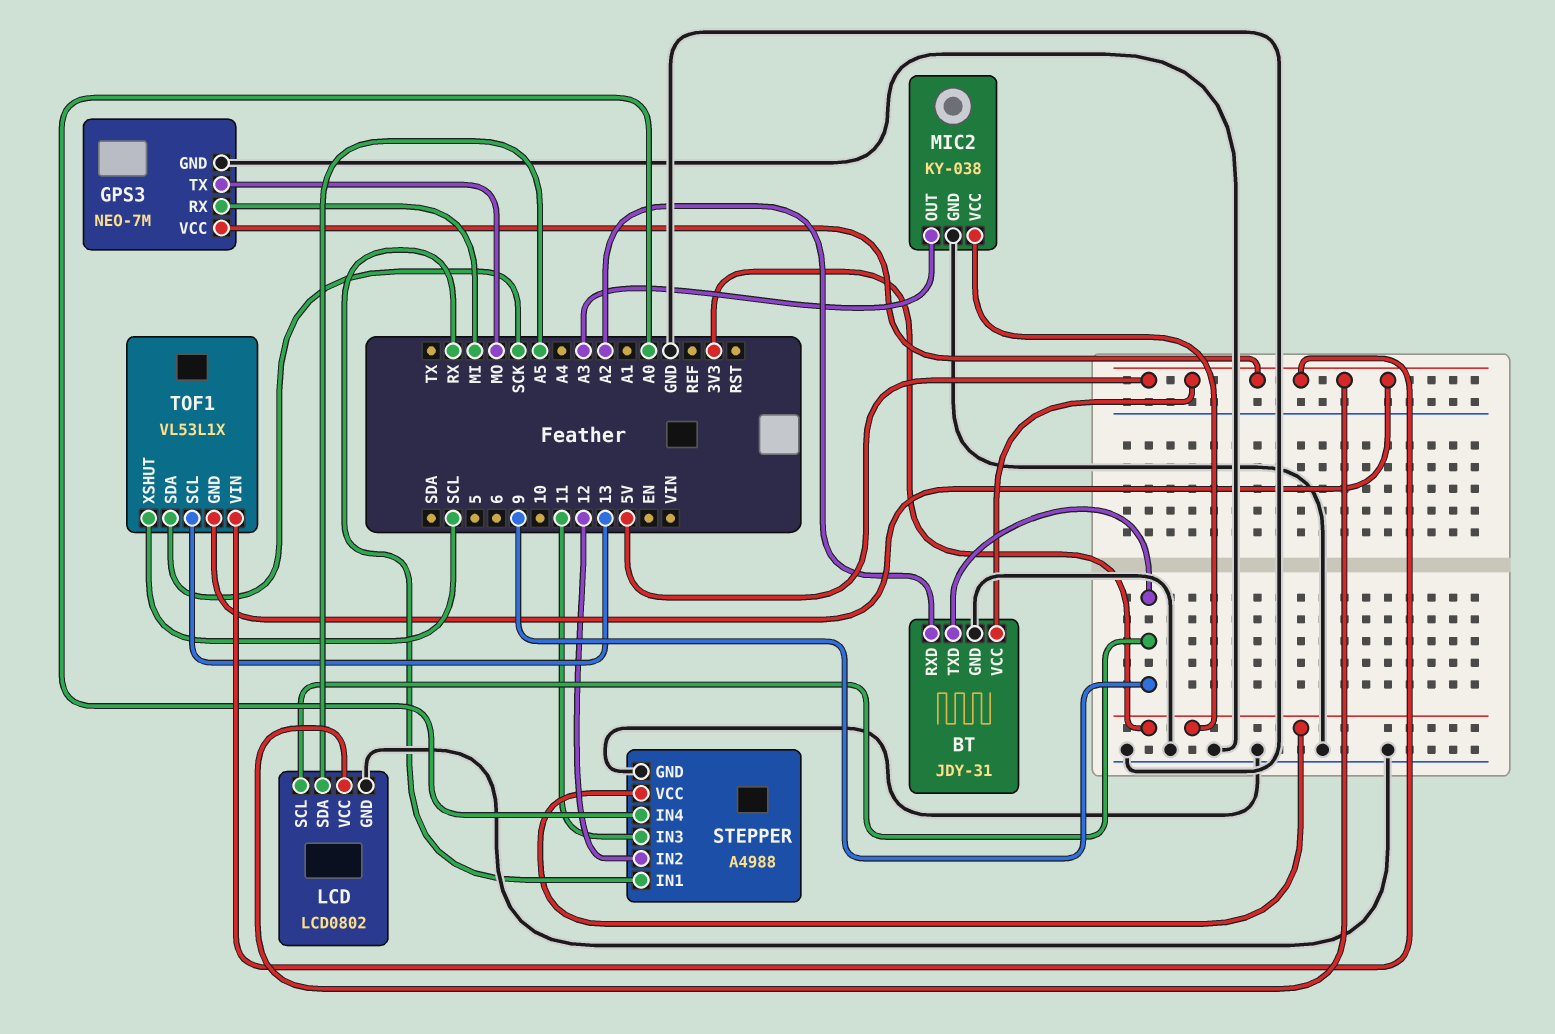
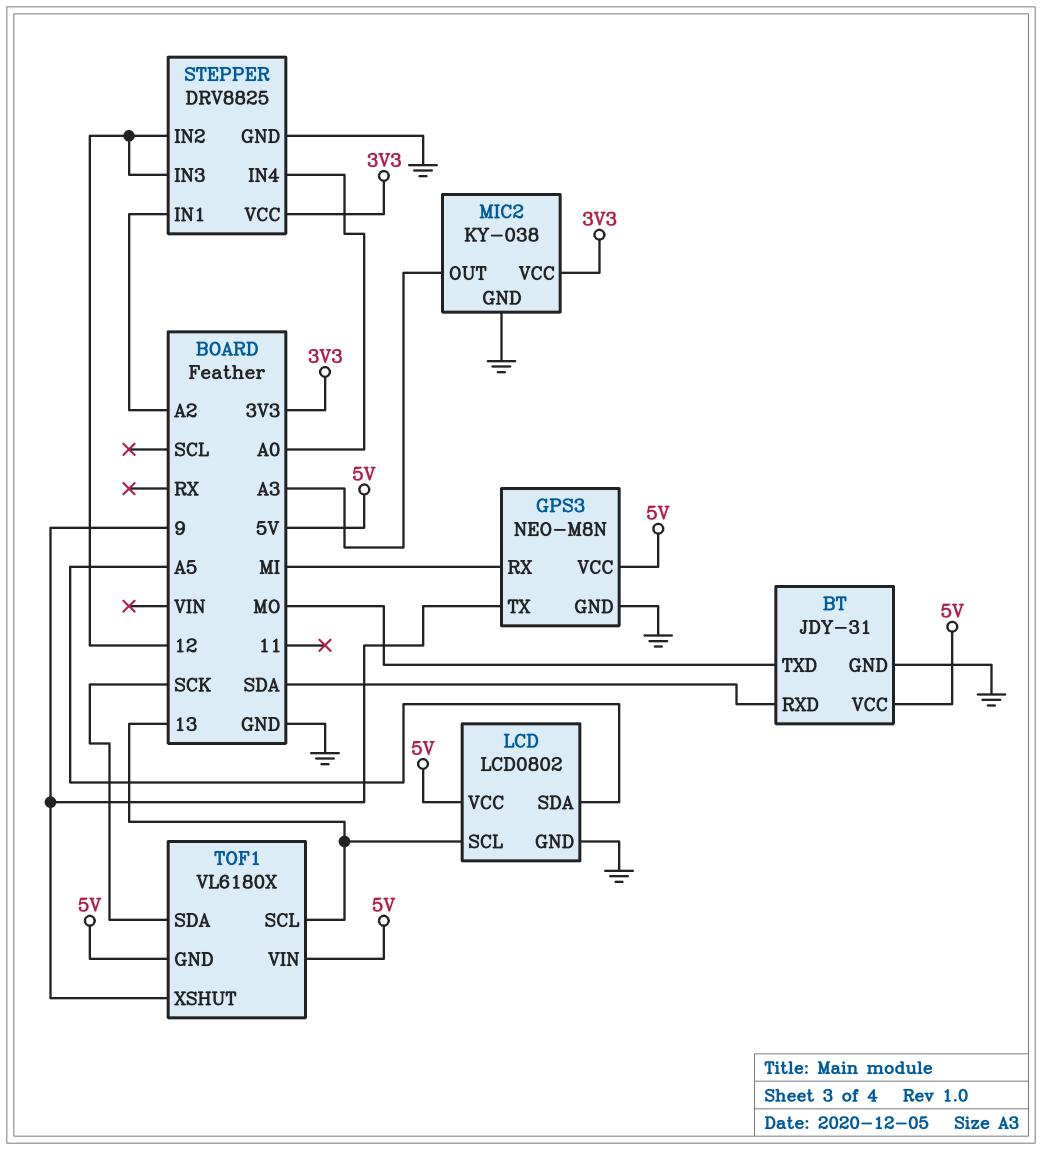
BT pin RXD: A2 -> SDA
BT pin TXD: 9 -> MO
GPS3: NEO-7M -> NEO-M8N
GPS3 pin TX: MO -> 9
LCD pin SCL: 9 -> 13
STEPPER: A4988 -> DRV8825
STEPPER pin IN1: RX -> A2
STEPPER pin IN3: 11 -> 12
TOF1: VL53L1X -> VL6180X
TOF1 pin XSHUT: SCL -> 9

